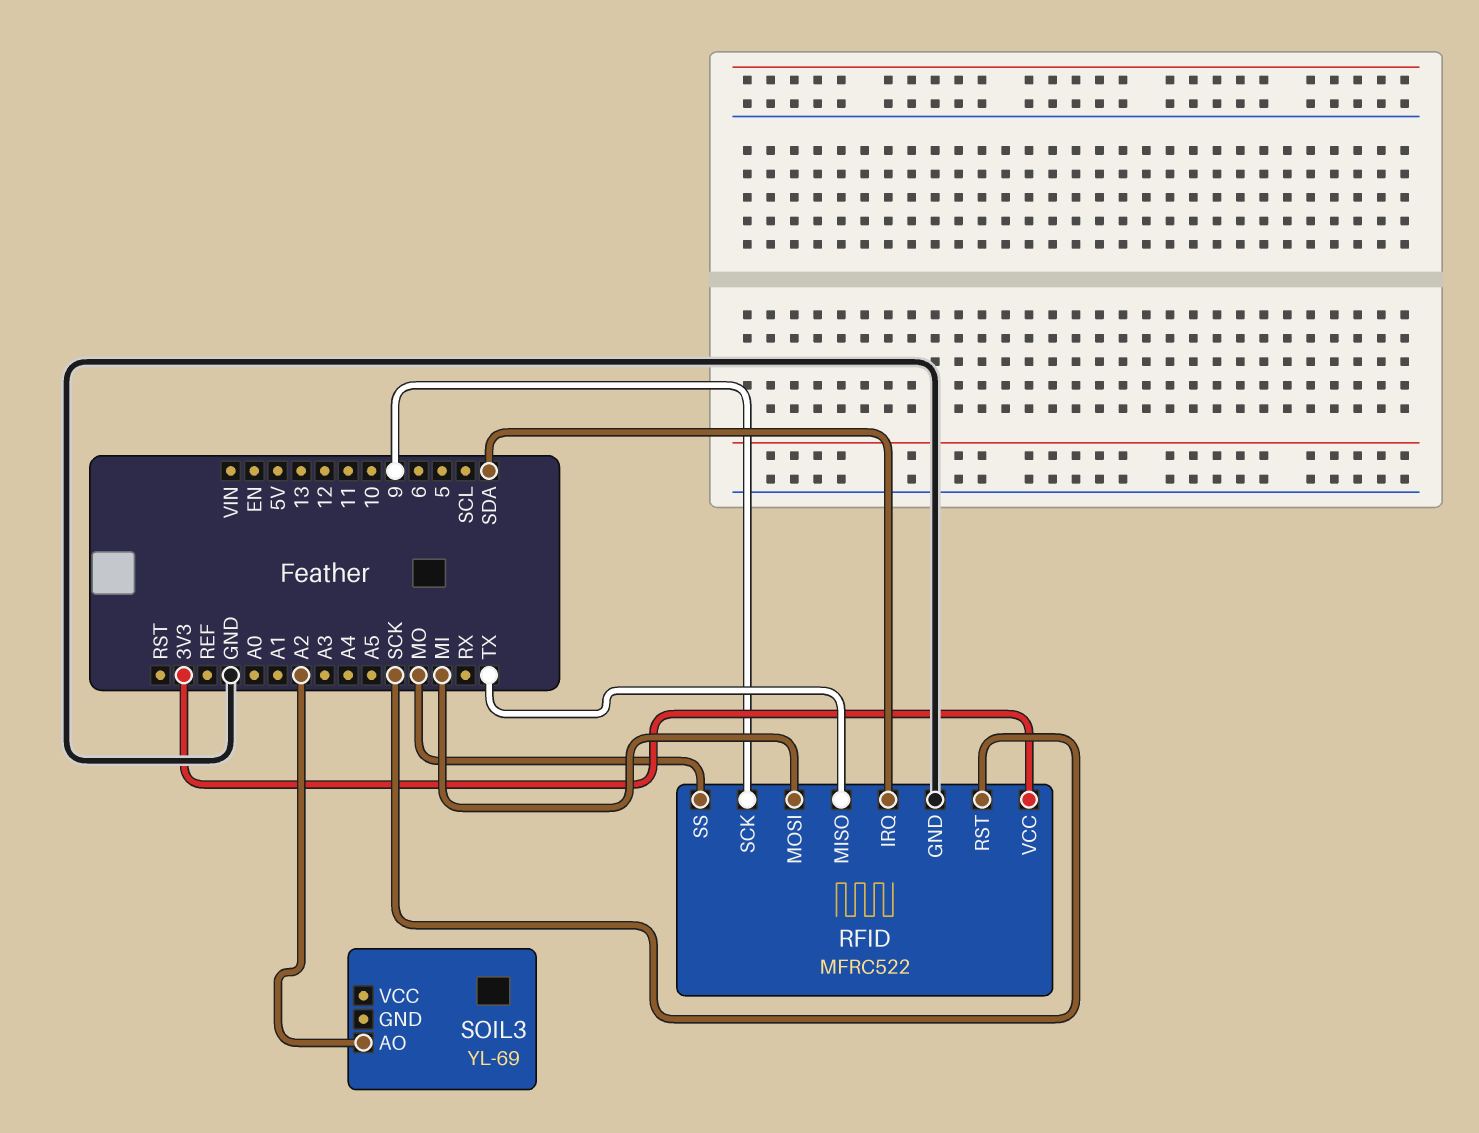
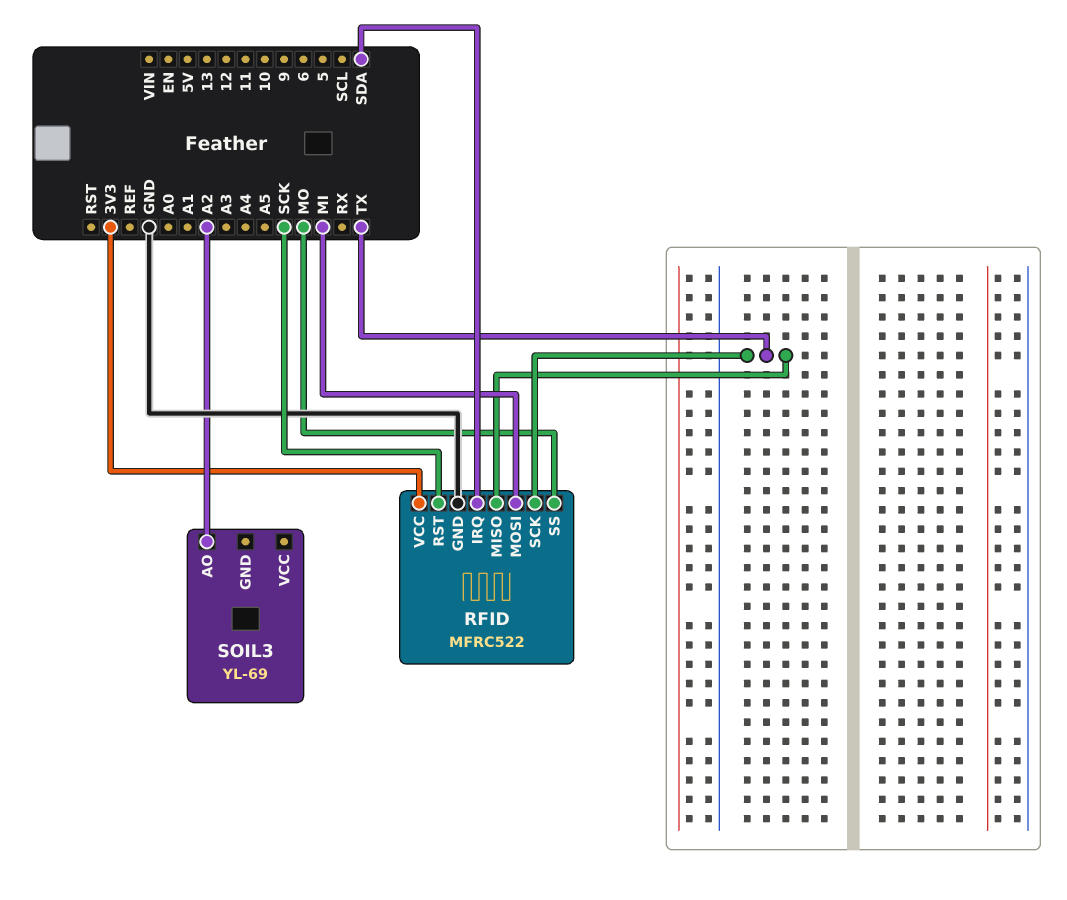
RFID pin SCK: 9 -> TX

